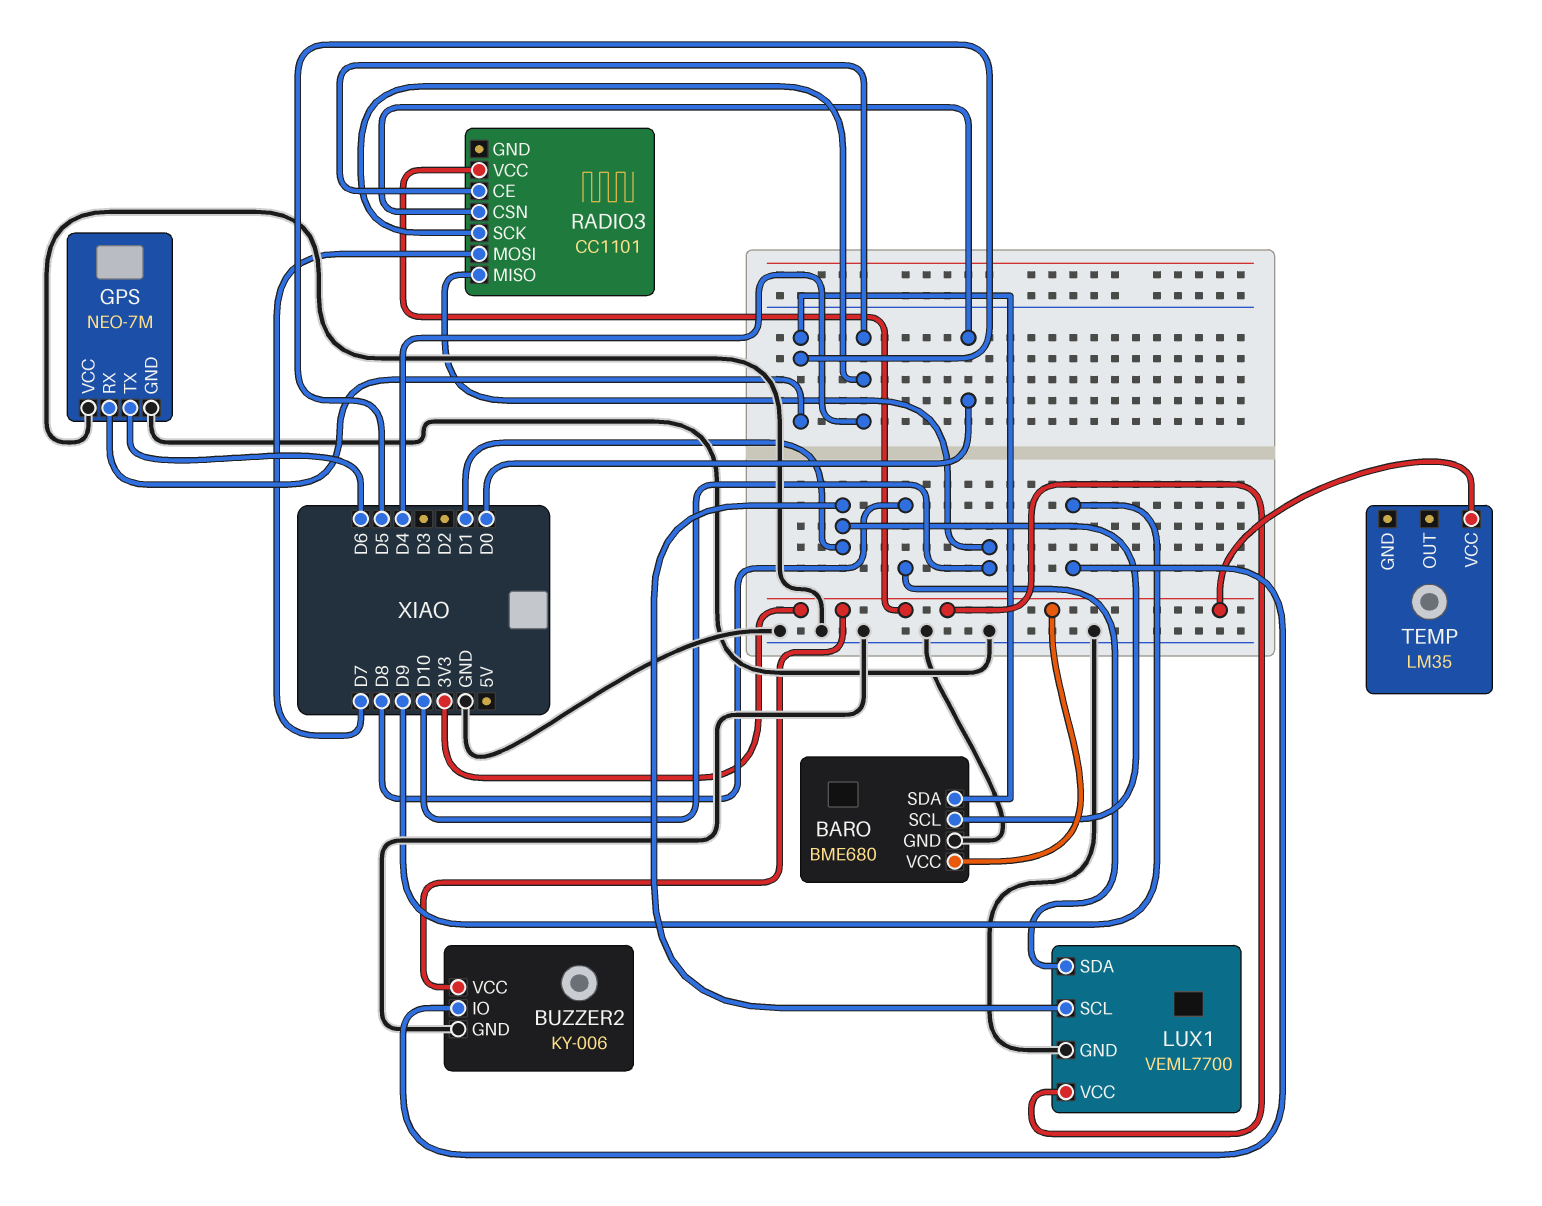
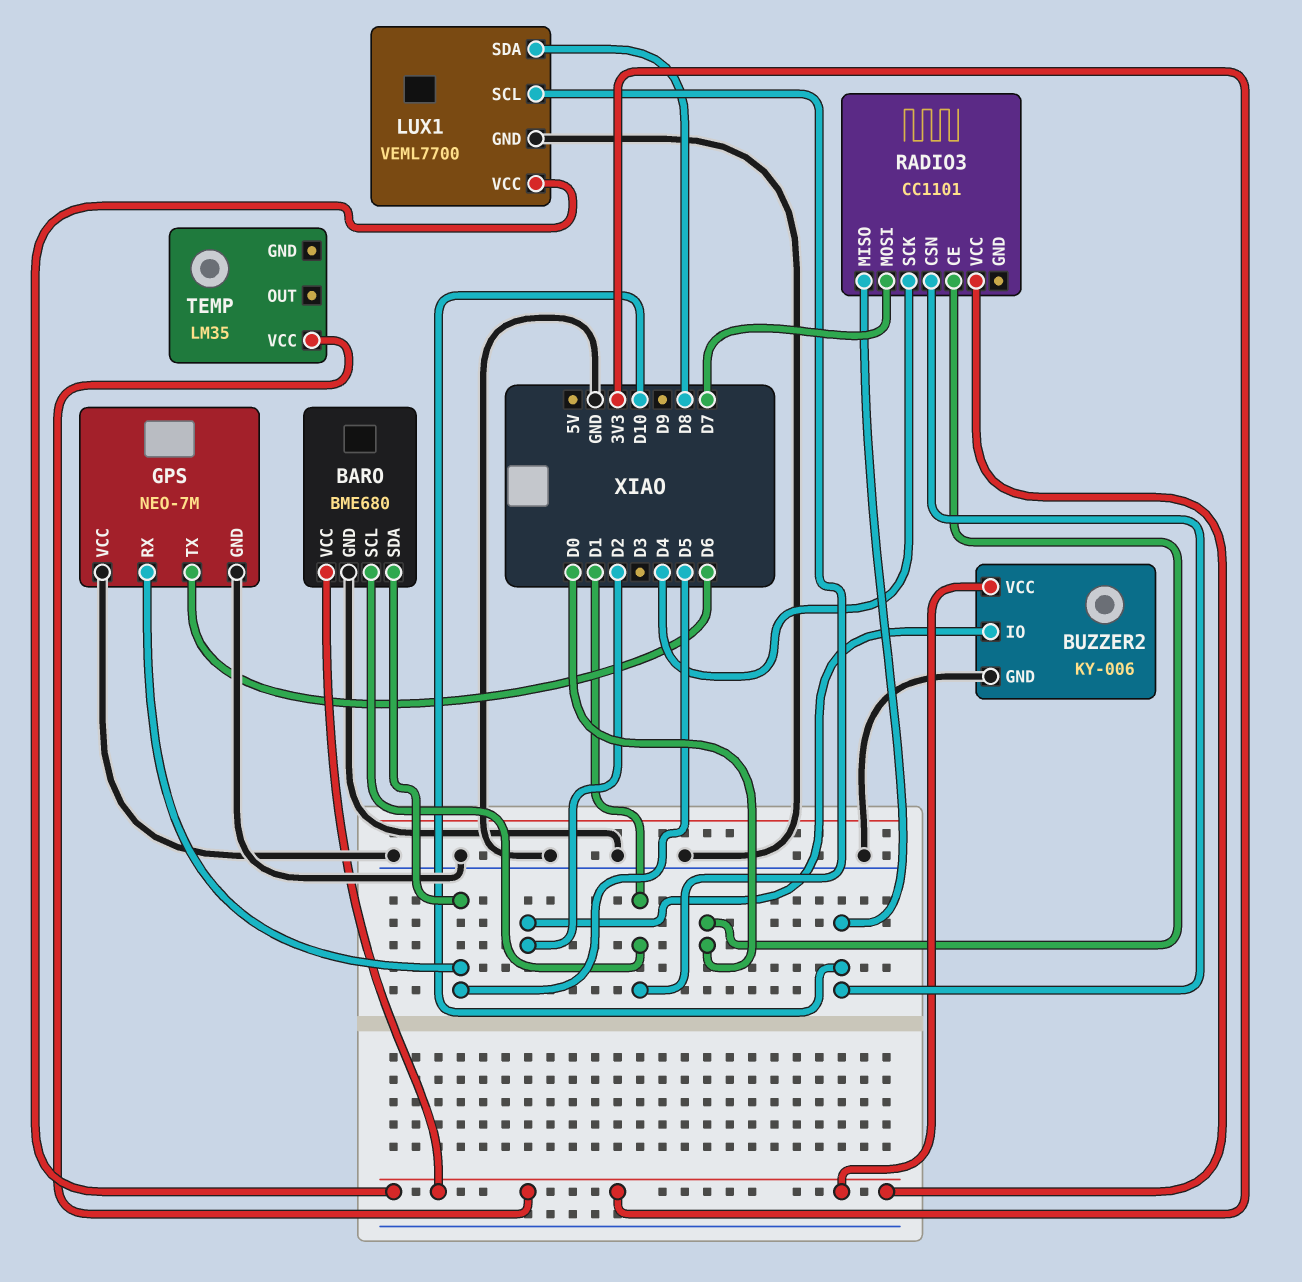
BUZZER2 pin IO: D9 -> D2
RADIO3 pin CE: D4 -> D0
RADIO3 pin CSN: D0 -> D10

